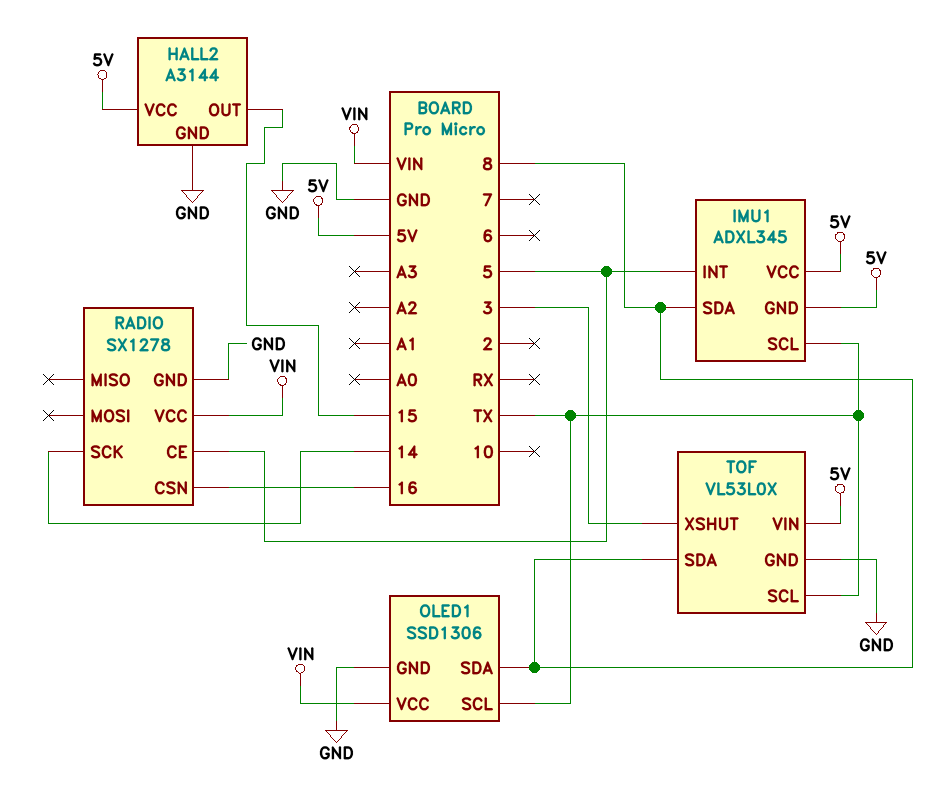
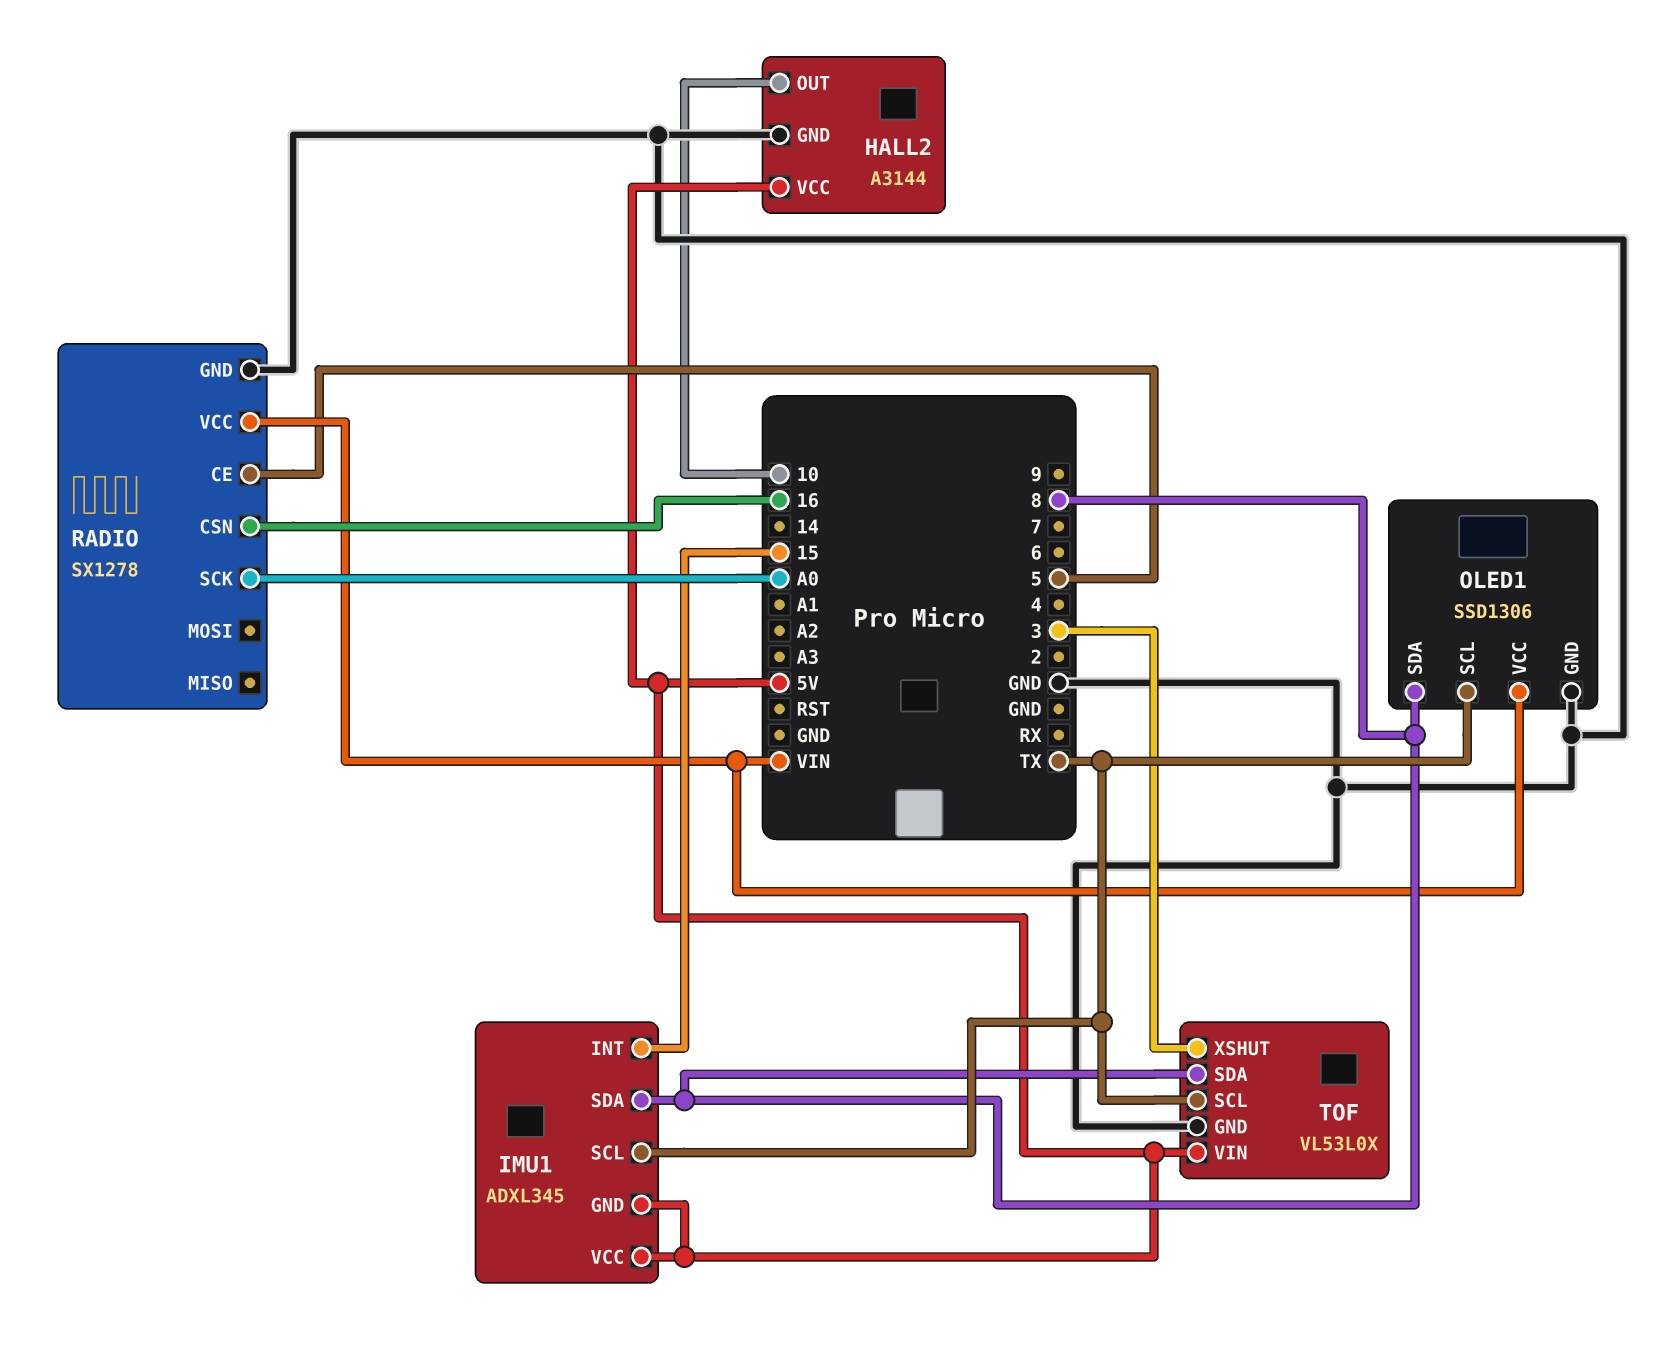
HALL2 pin OUT: 15 -> 10
IMU1 pin INT: 5 -> 15
RADIO pin SCK: 14 -> A0

